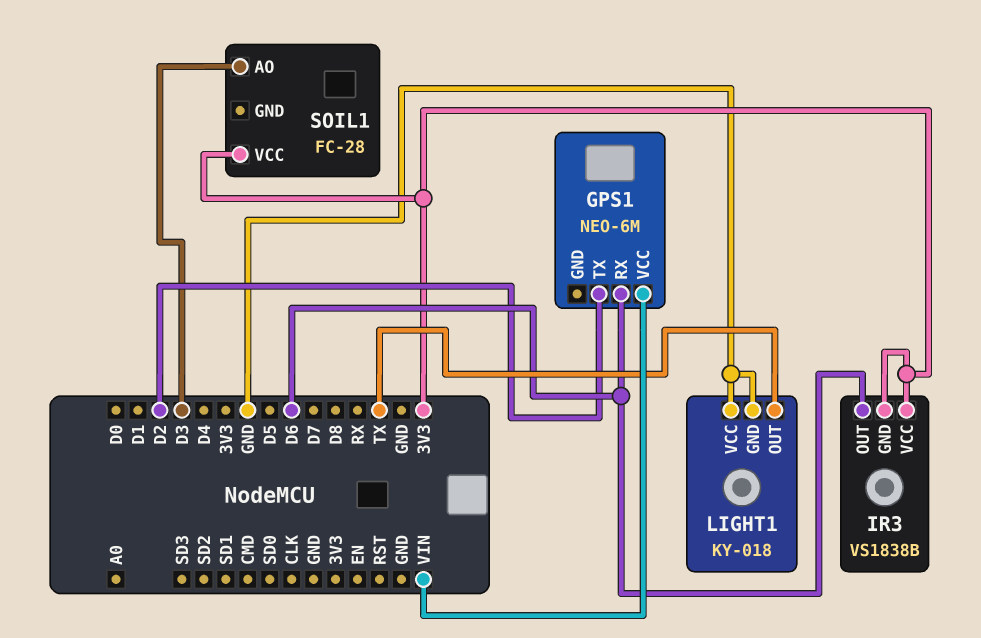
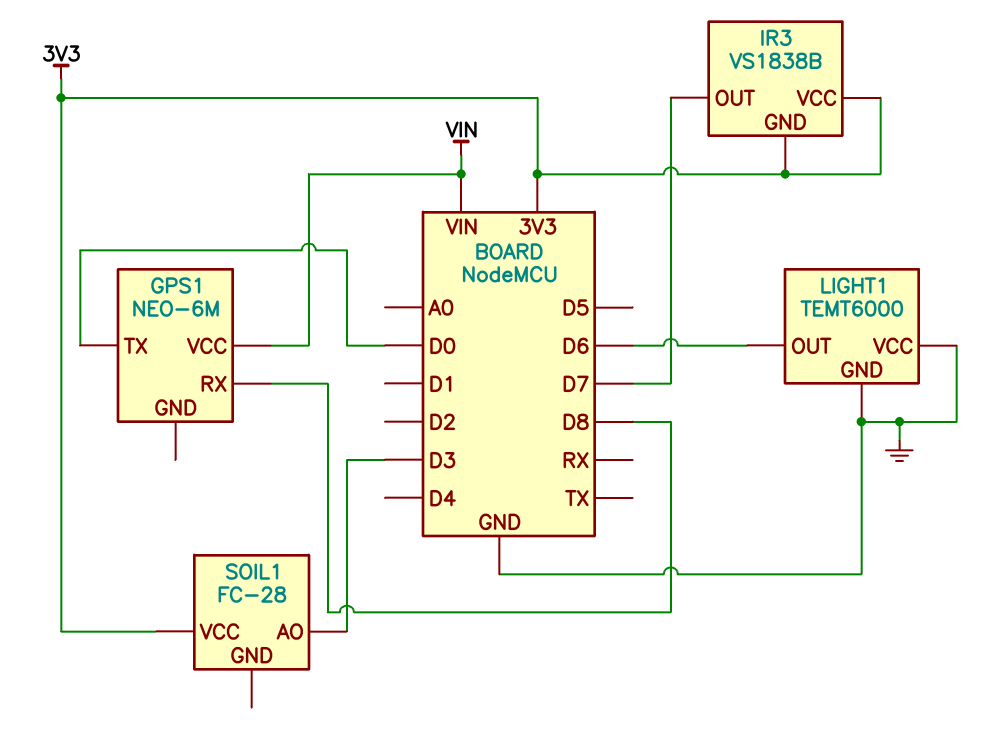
GPS1 pin RX: D6 -> D8
GPS1 pin TX: D2 -> D0
IR3 pin OUT: D6 -> D7
LIGHT1: KY-018 -> TEMT6000
LIGHT1 pin OUT: TX -> D6

